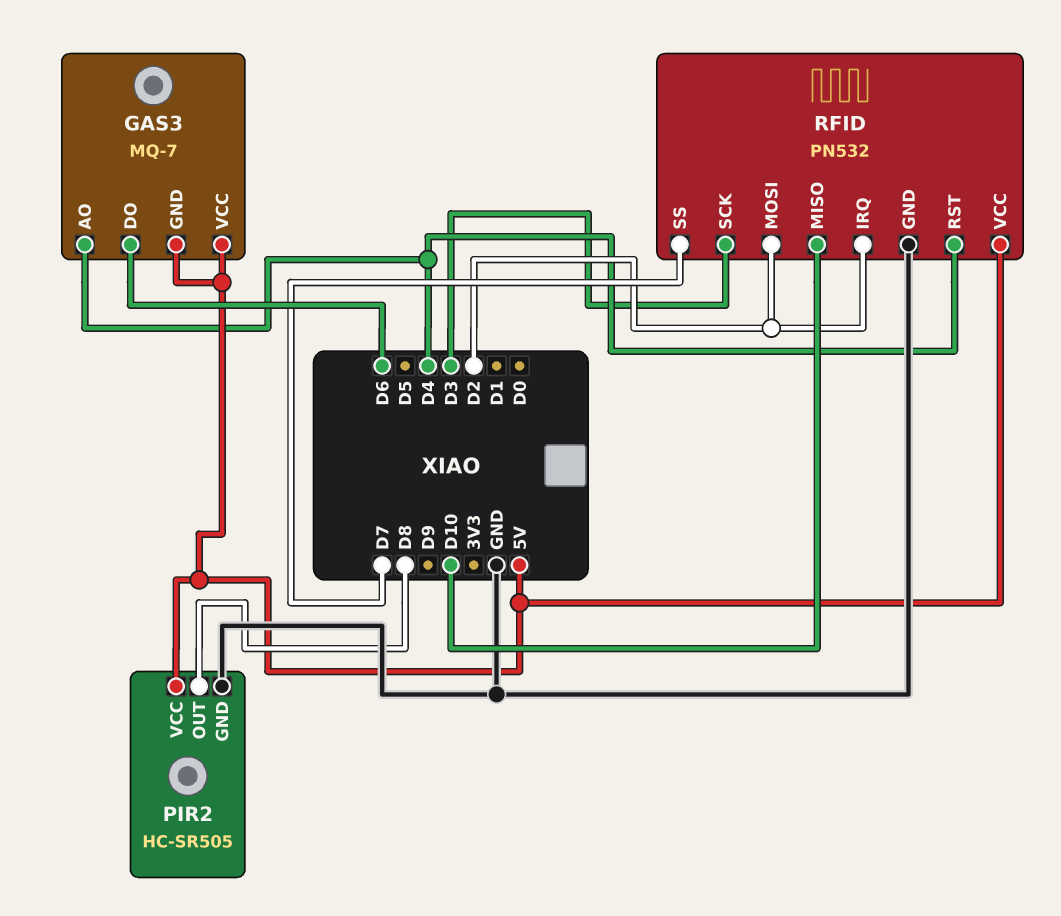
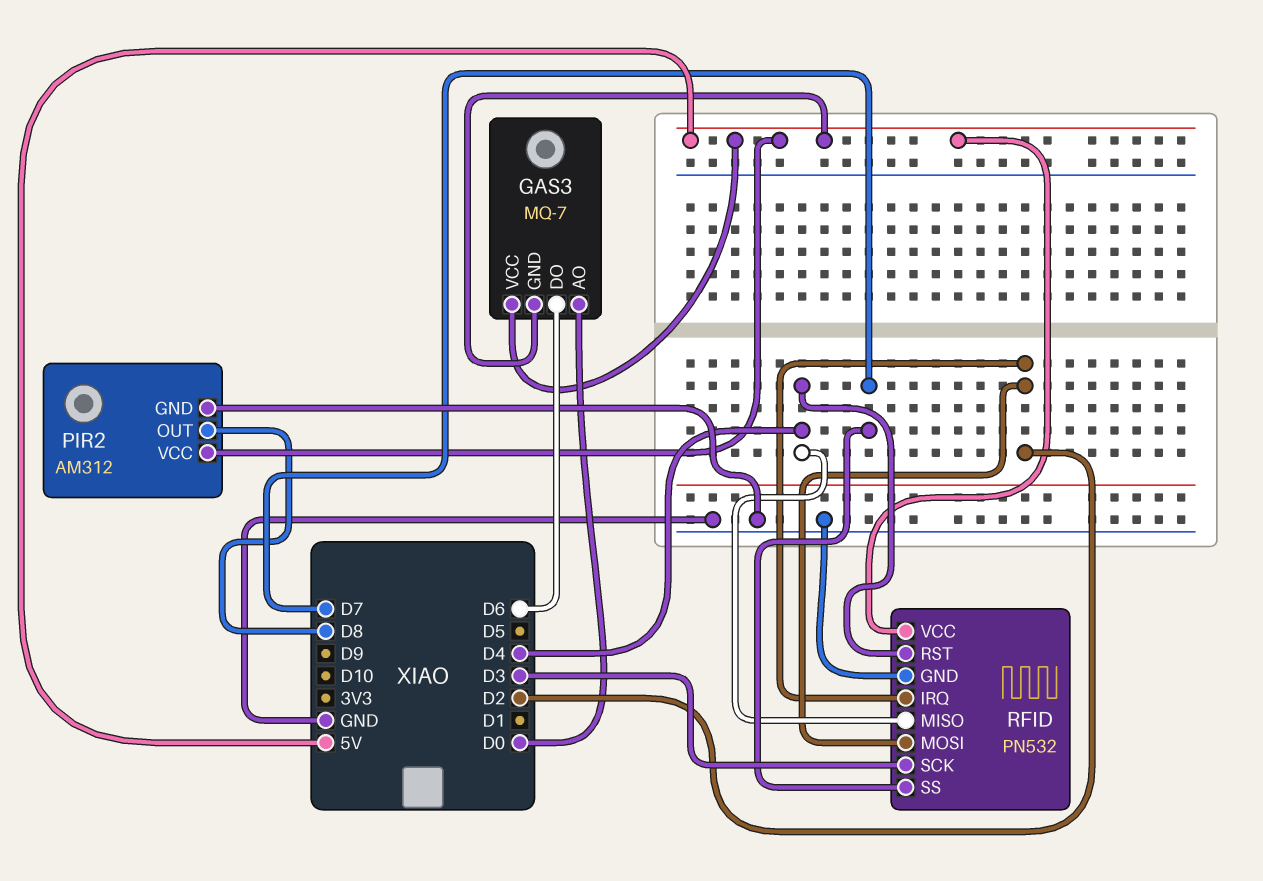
GAS3 pin AO: D4 -> D0
PIR2: HC-SR505 -> AM312
RFID pin MISO: D10 -> D4

